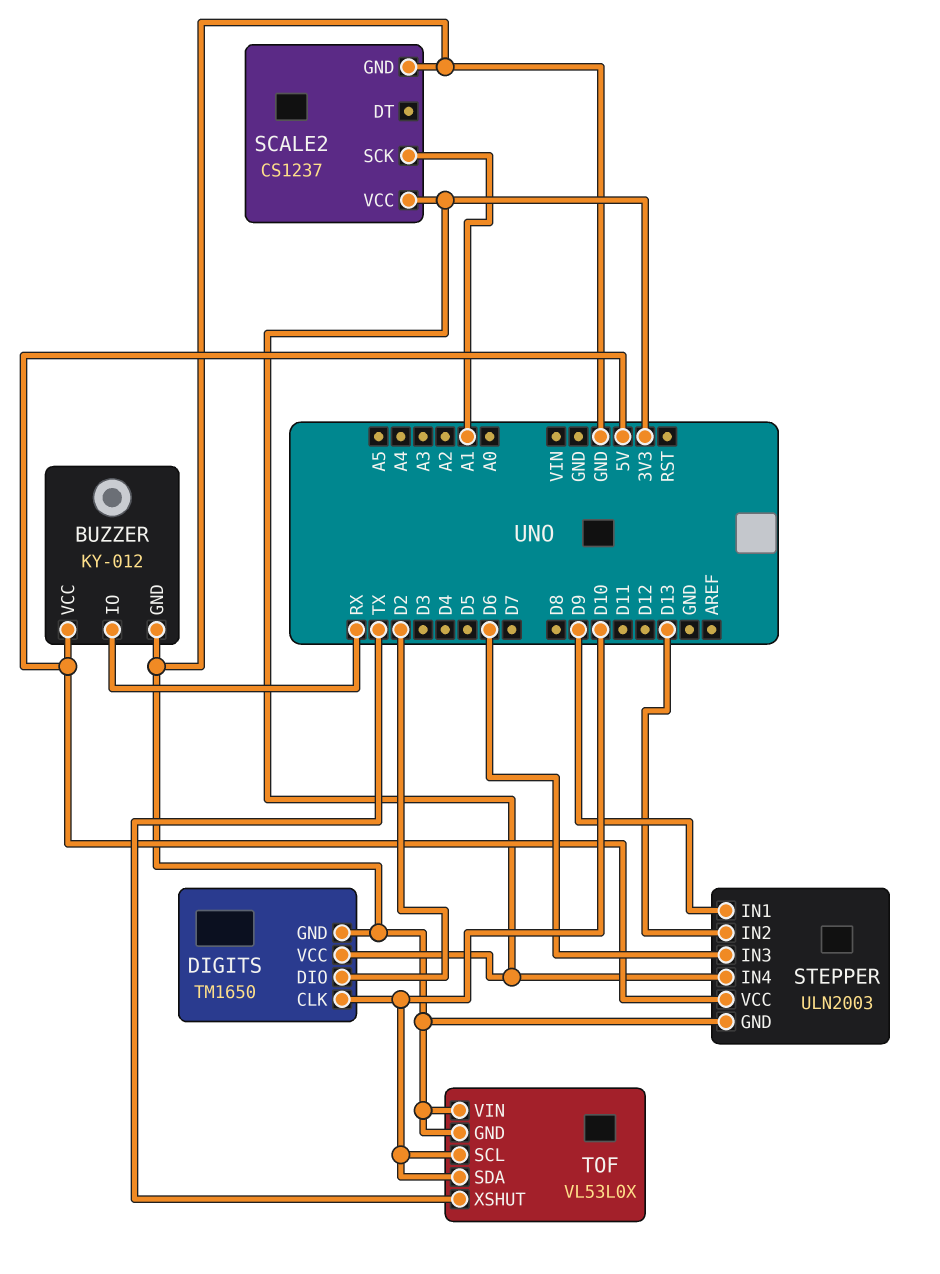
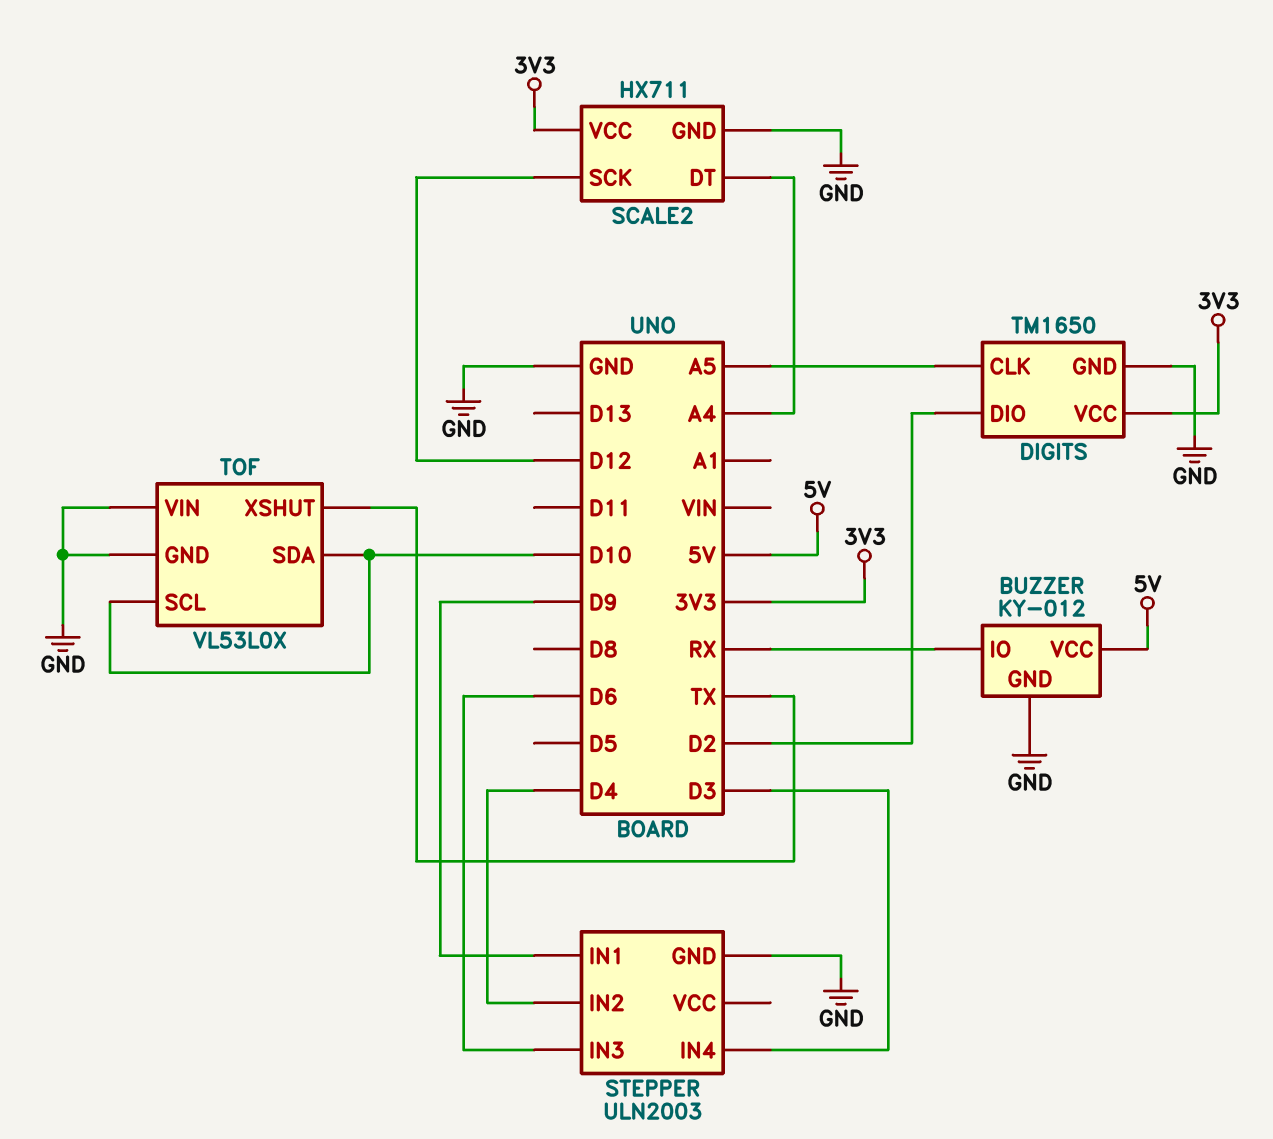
DIGITS pin CLK: D10 -> A5
SCALE2: CS1237 -> HX711
SCALE2 pin DT: none -> A4
SCALE2 pin SCK: A1 -> D12
STEPPER pin IN2: D13 -> D4
STEPPER pin IN4: 3V3 -> D3
STEPPER pin VCC: 5V -> none

